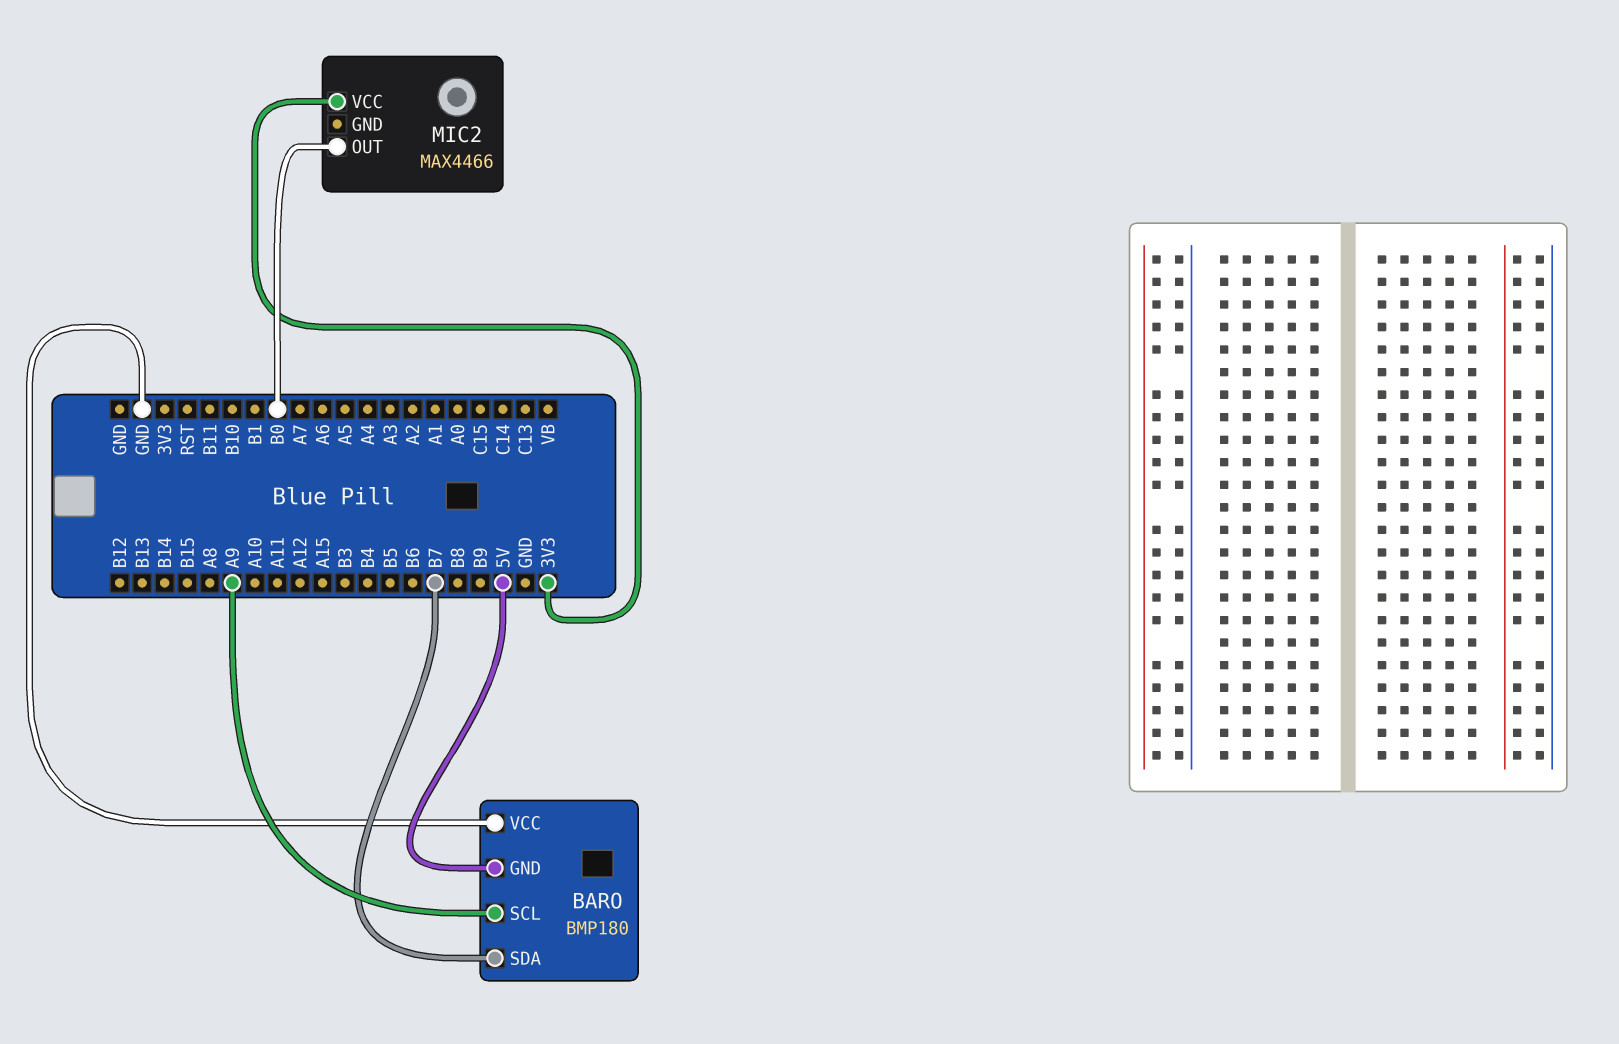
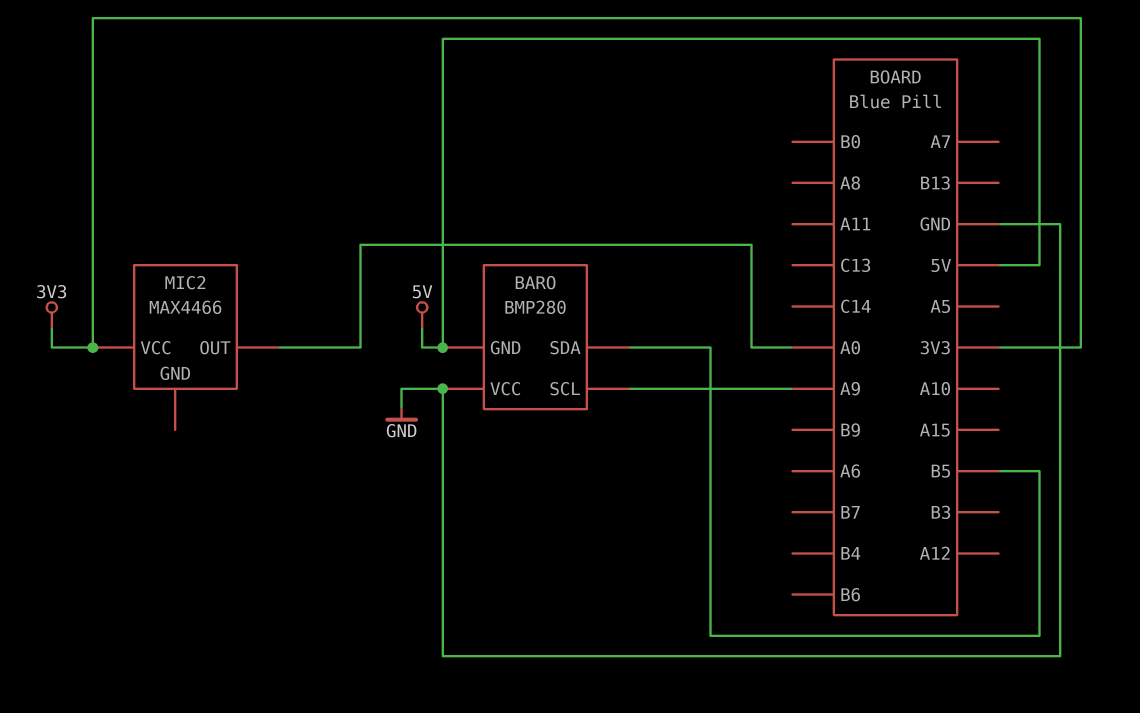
BARO: BMP180 -> BMP280
BARO pin SDA: B7 -> B5
MIC2 pin OUT: B0 -> A0

